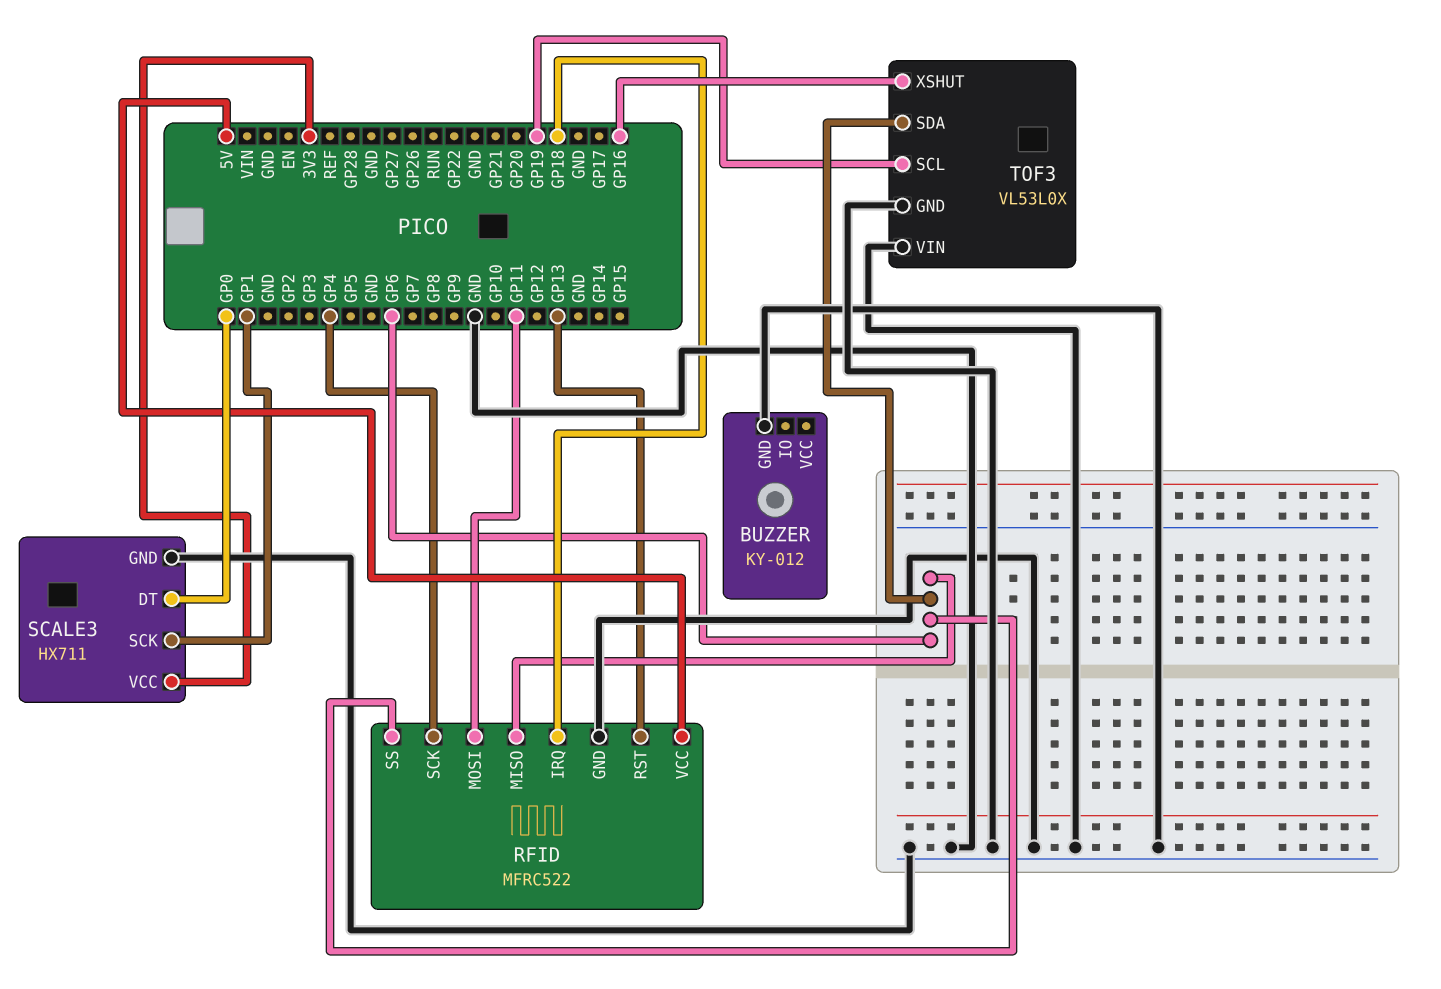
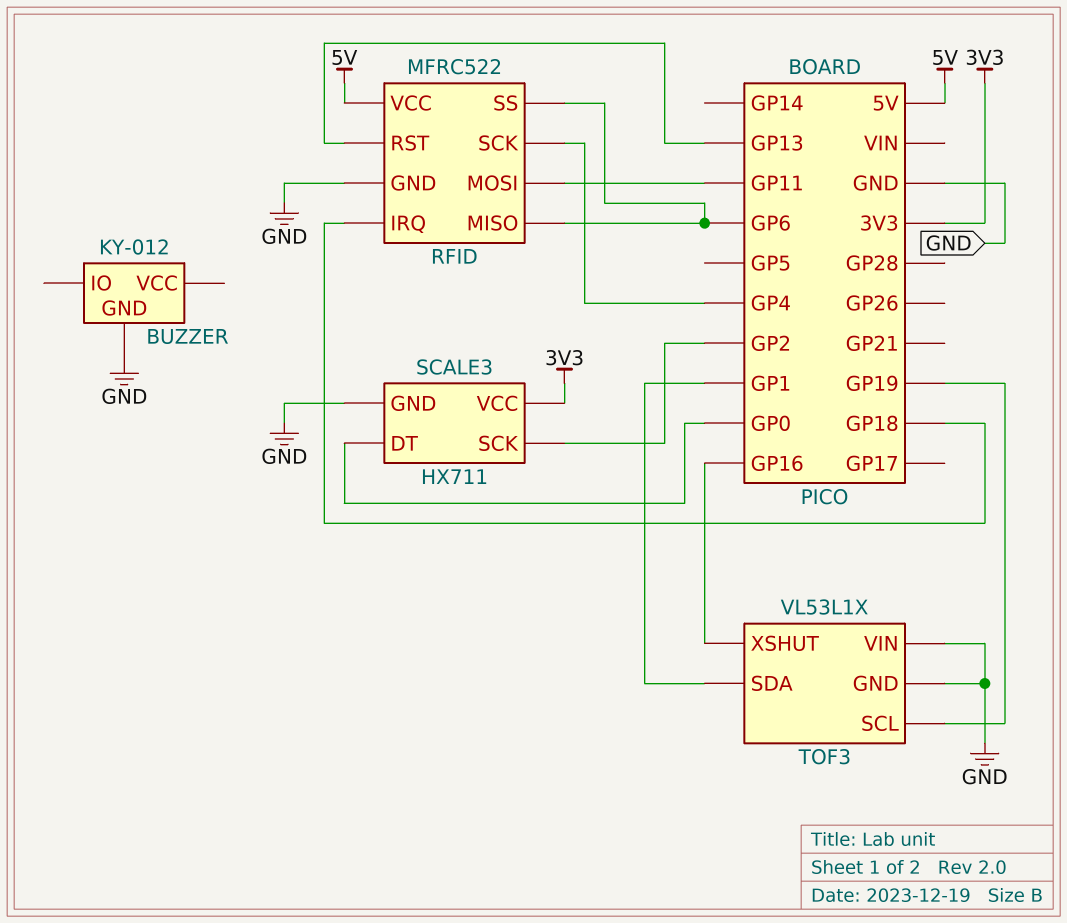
SCALE3 pin SCK: GP1 -> GP2
TOF3: VL53L0X -> VL53L1X
TOF3 pin SDA: GP6 -> GP1

